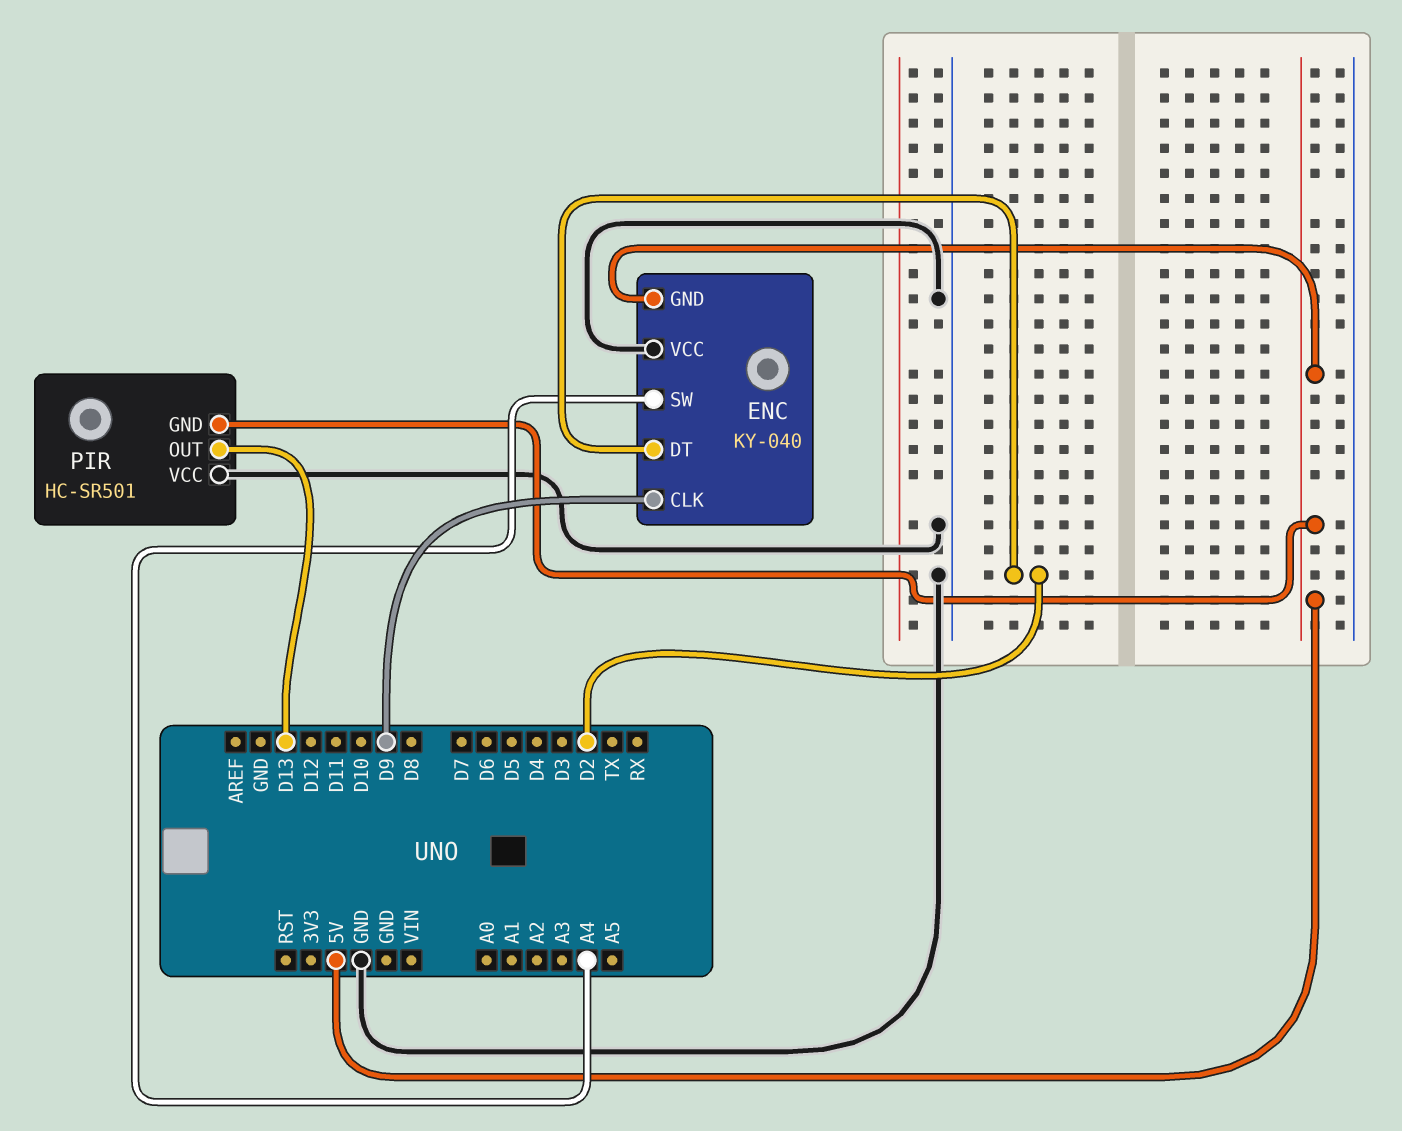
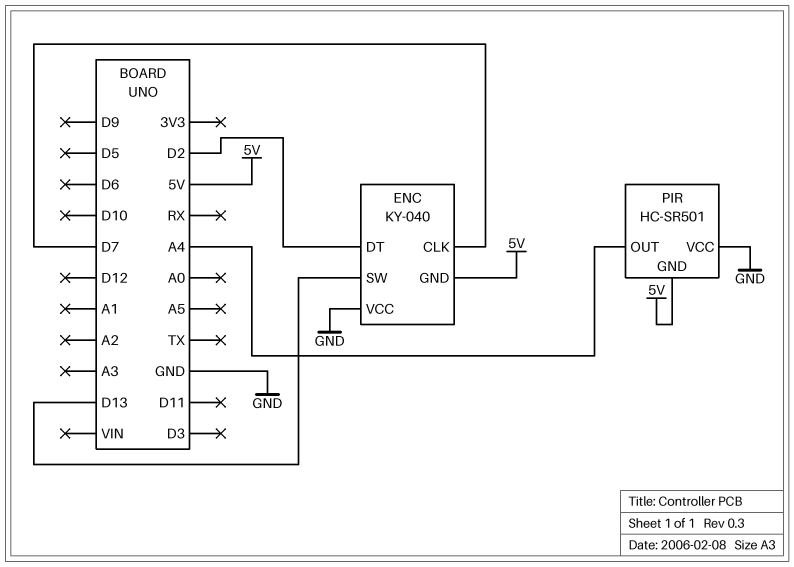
ENC pin CLK: D9 -> D7
ENC pin SW: A4 -> D13
PIR pin OUT: D13 -> A4

